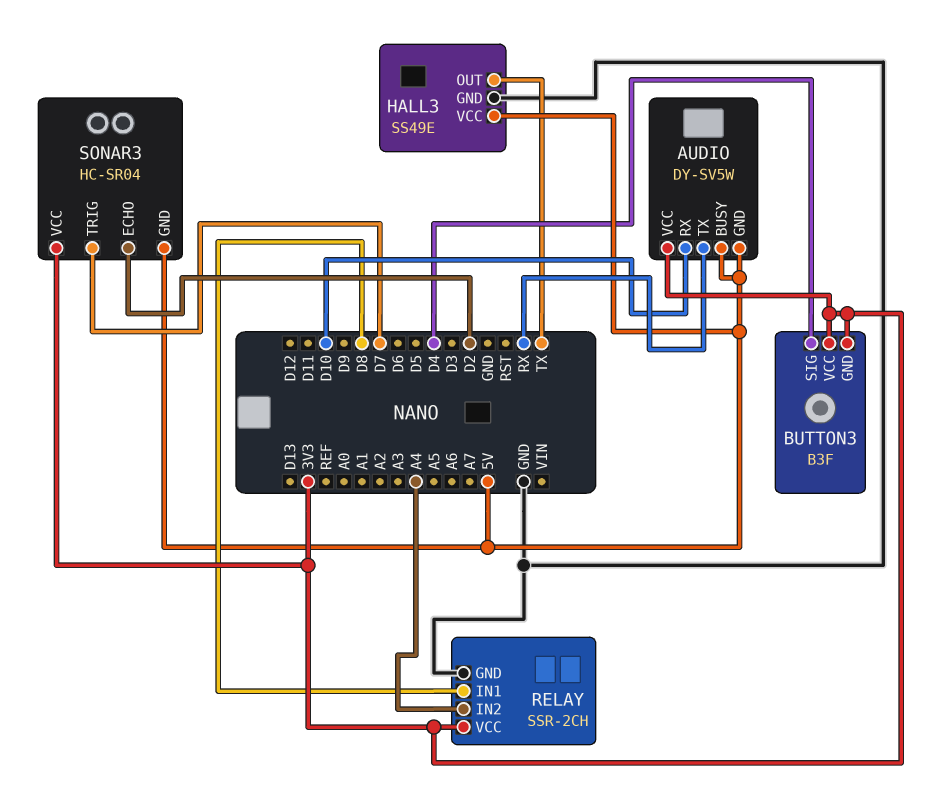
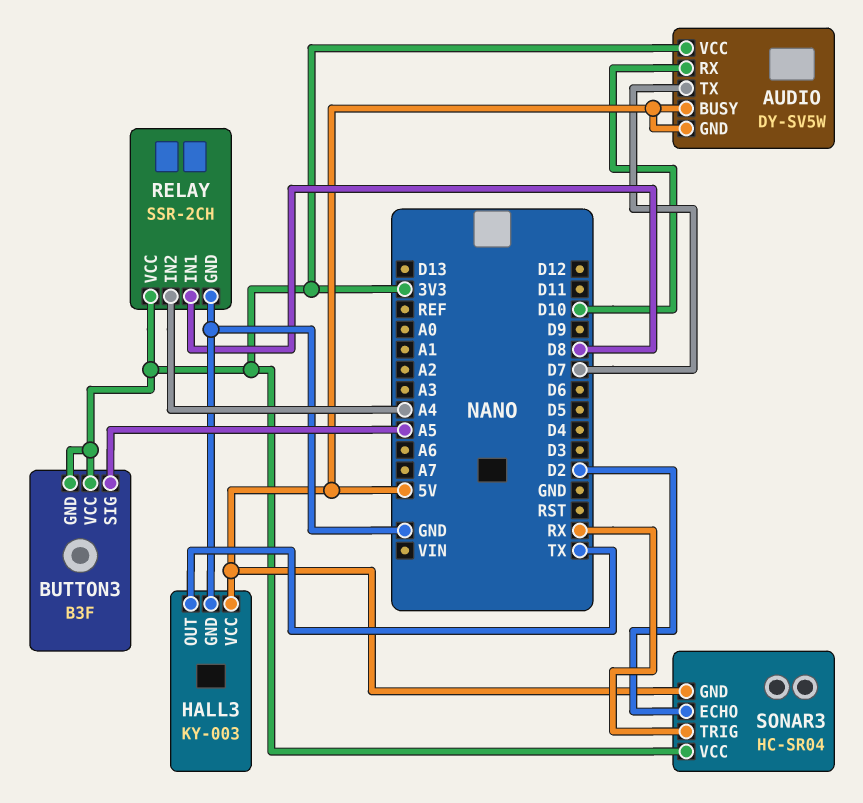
AUDIO pin TX: RX -> D7
BUTTON3 pin SIG: D4 -> A5
HALL3: SS49E -> KY-003
SONAR3 pin TRIG: D7 -> RX

